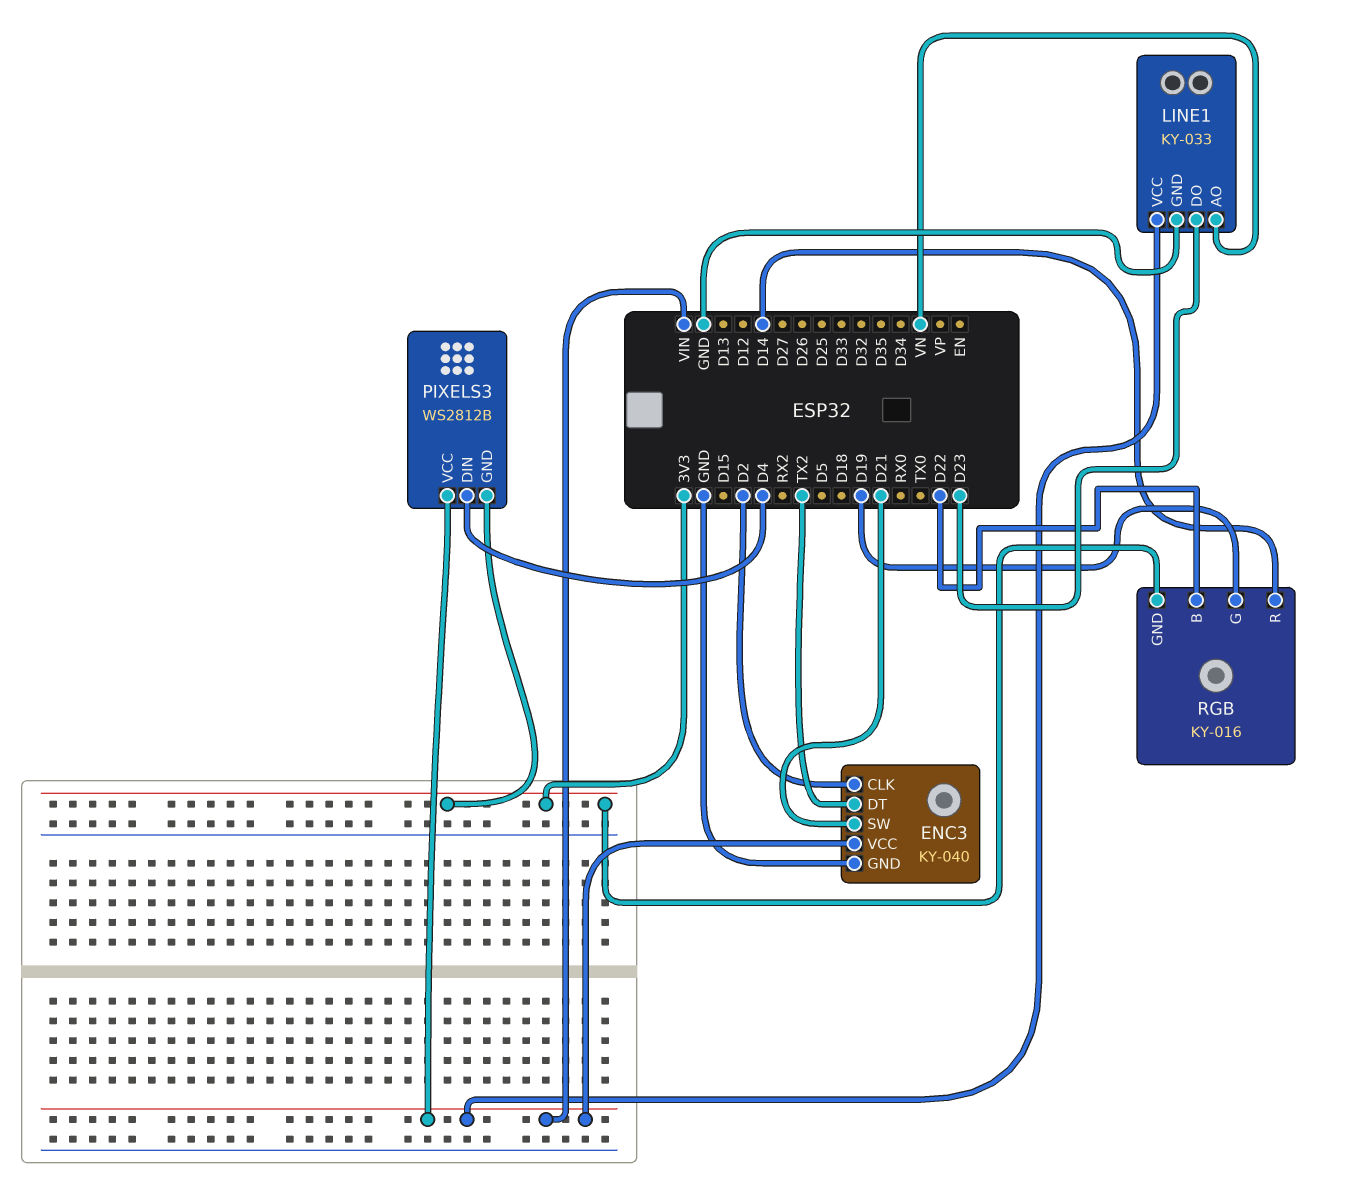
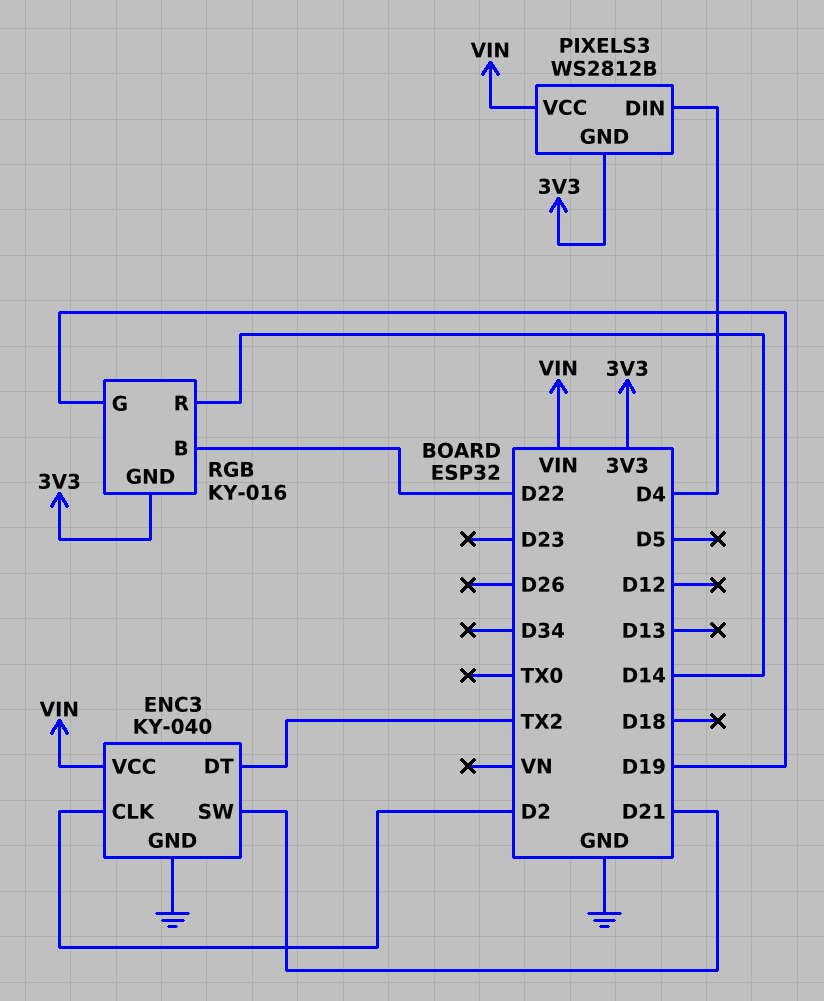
LINE1: KY-033 -> none
LINE1 pin AO: VN -> none
LINE1 pin DO: D23 -> none
LINE1 pin GND: GND -> none
LINE1 pin VCC: VIN -> none

